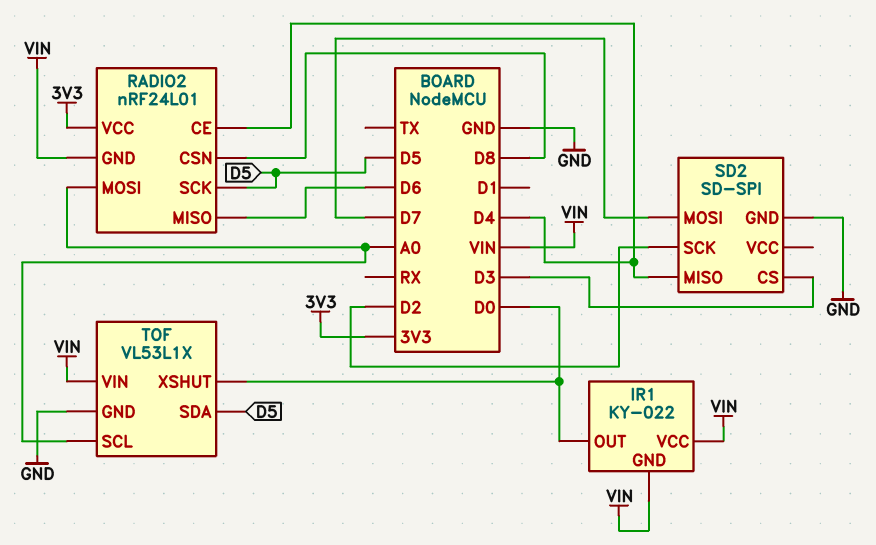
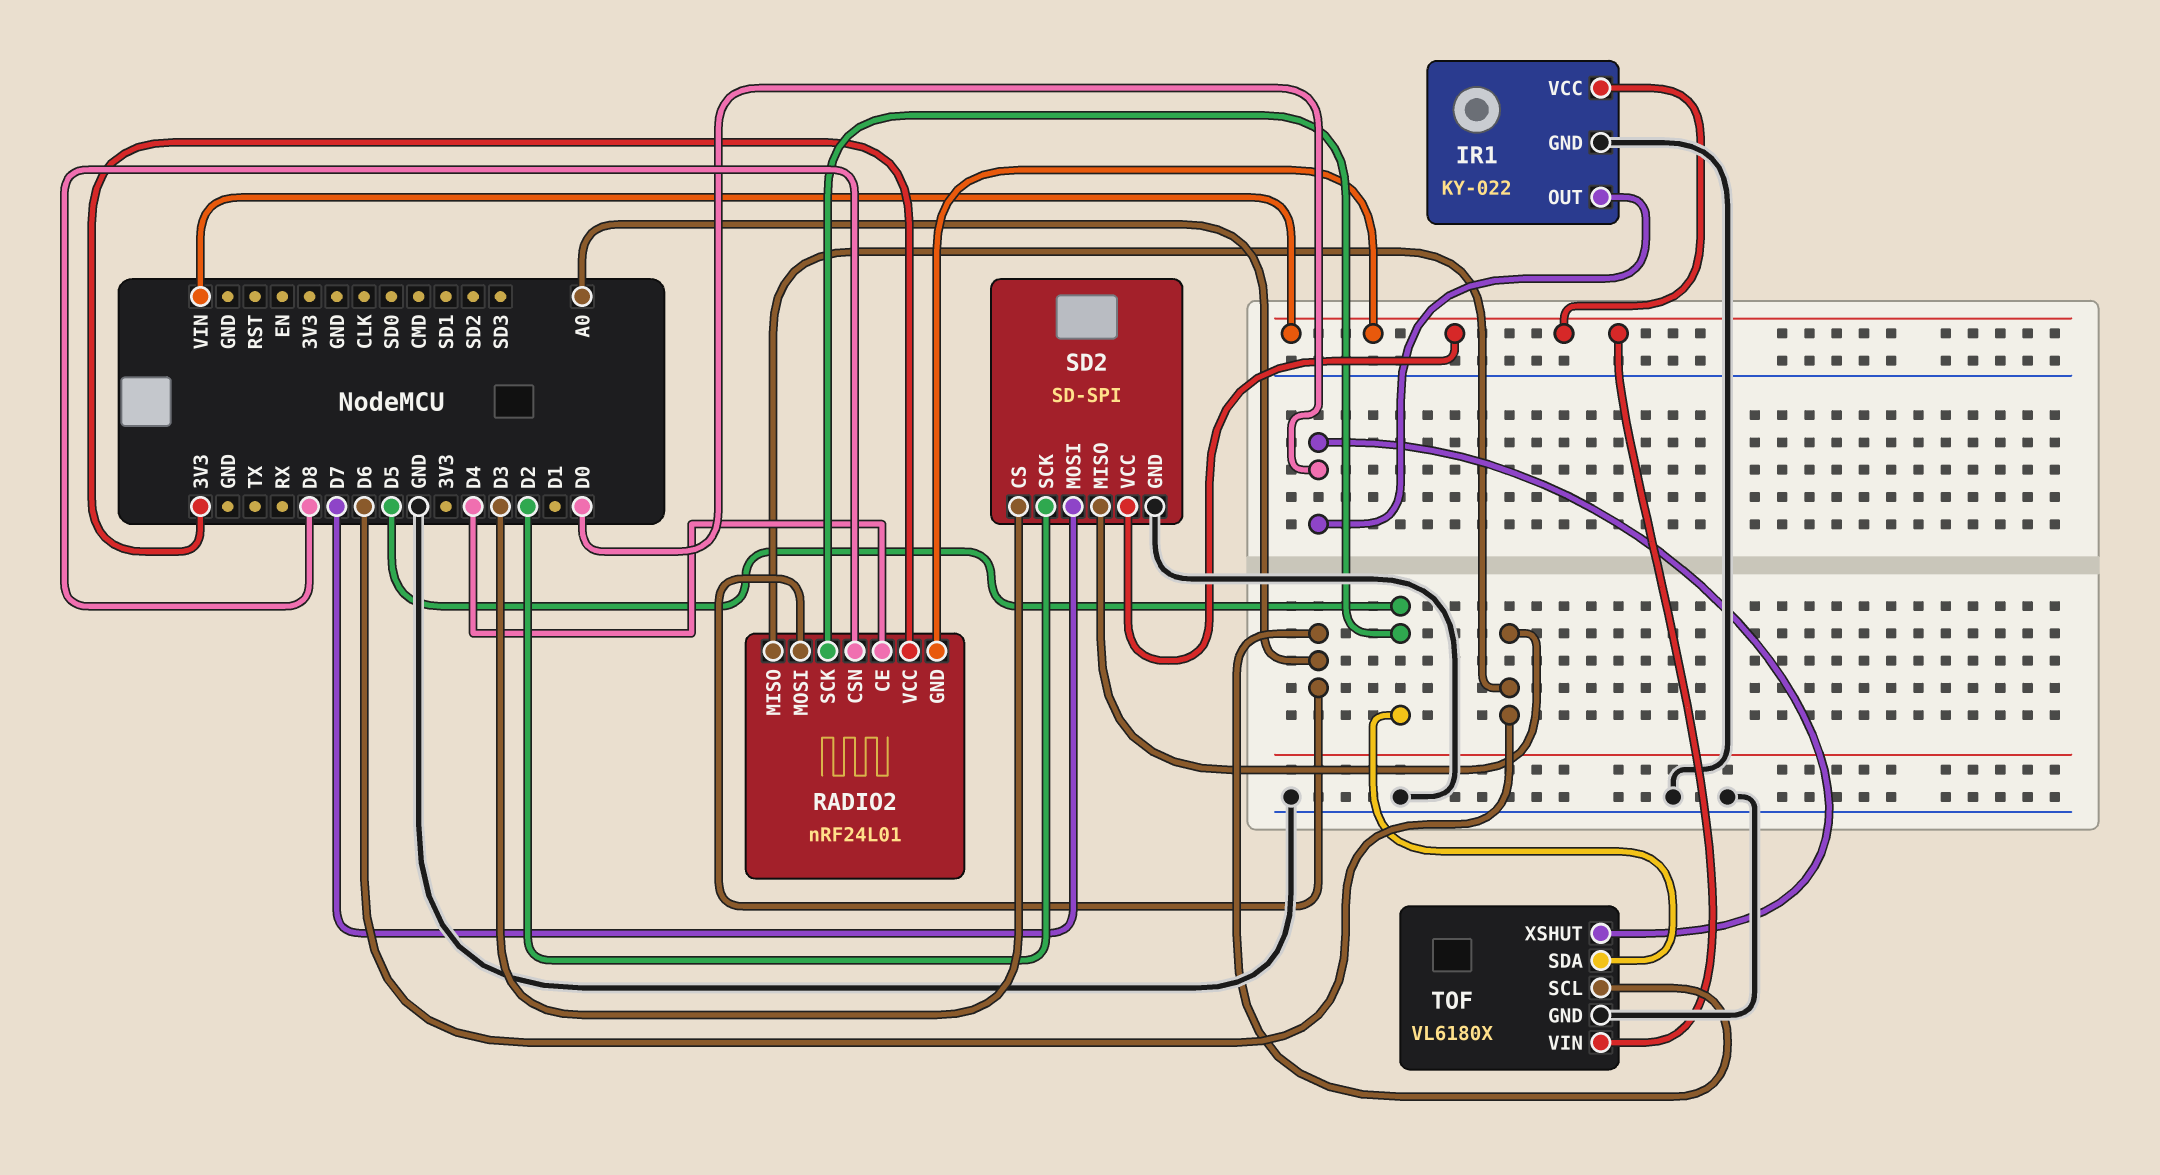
IR1 pin GND: VIN -> GND
SD2 pin MISO: D4 -> D6
SD2 pin VCC: none -> VIN
TOF: VL53L1X -> VL6180X

